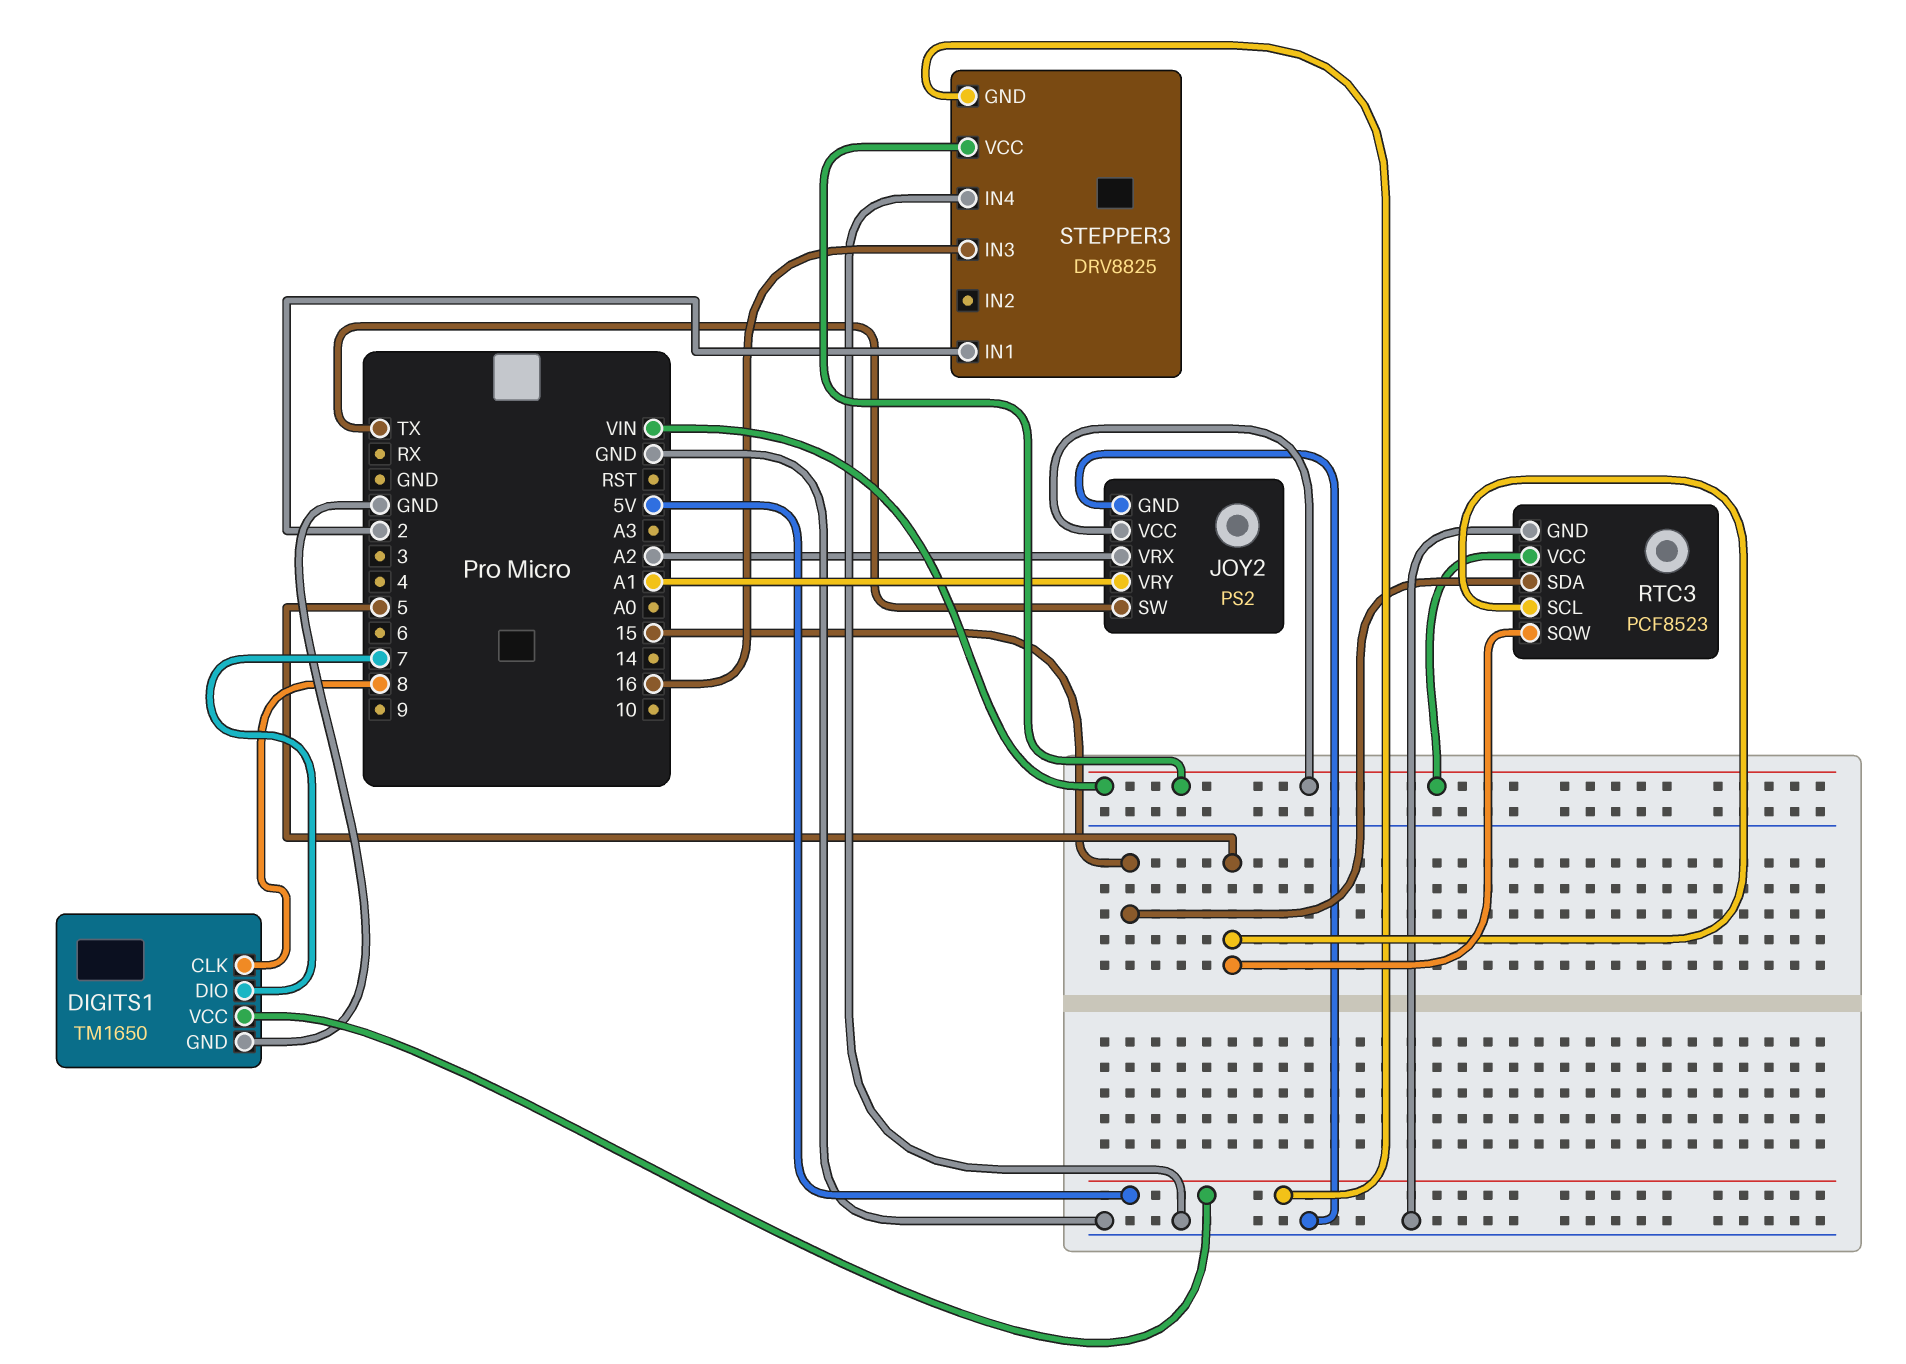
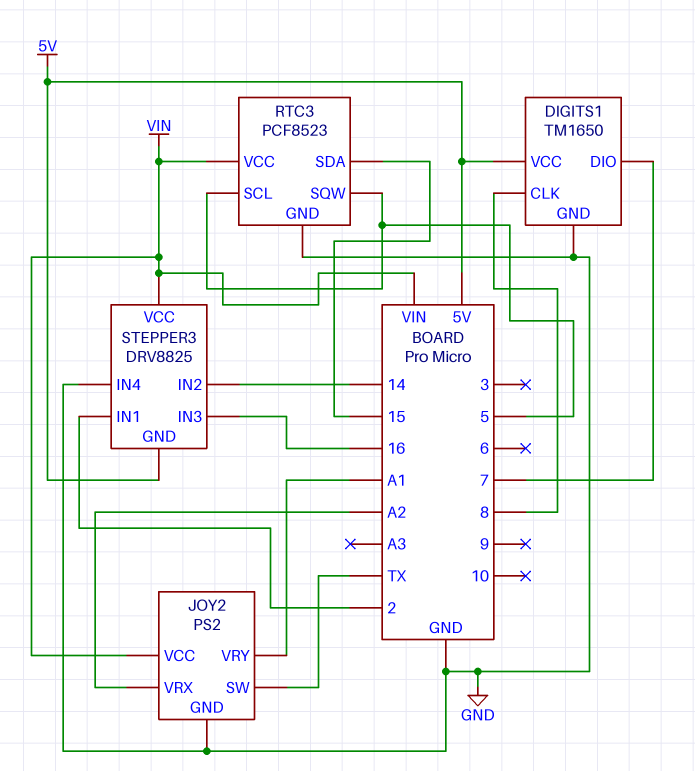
STEPPER3 pin IN2: none -> 14

